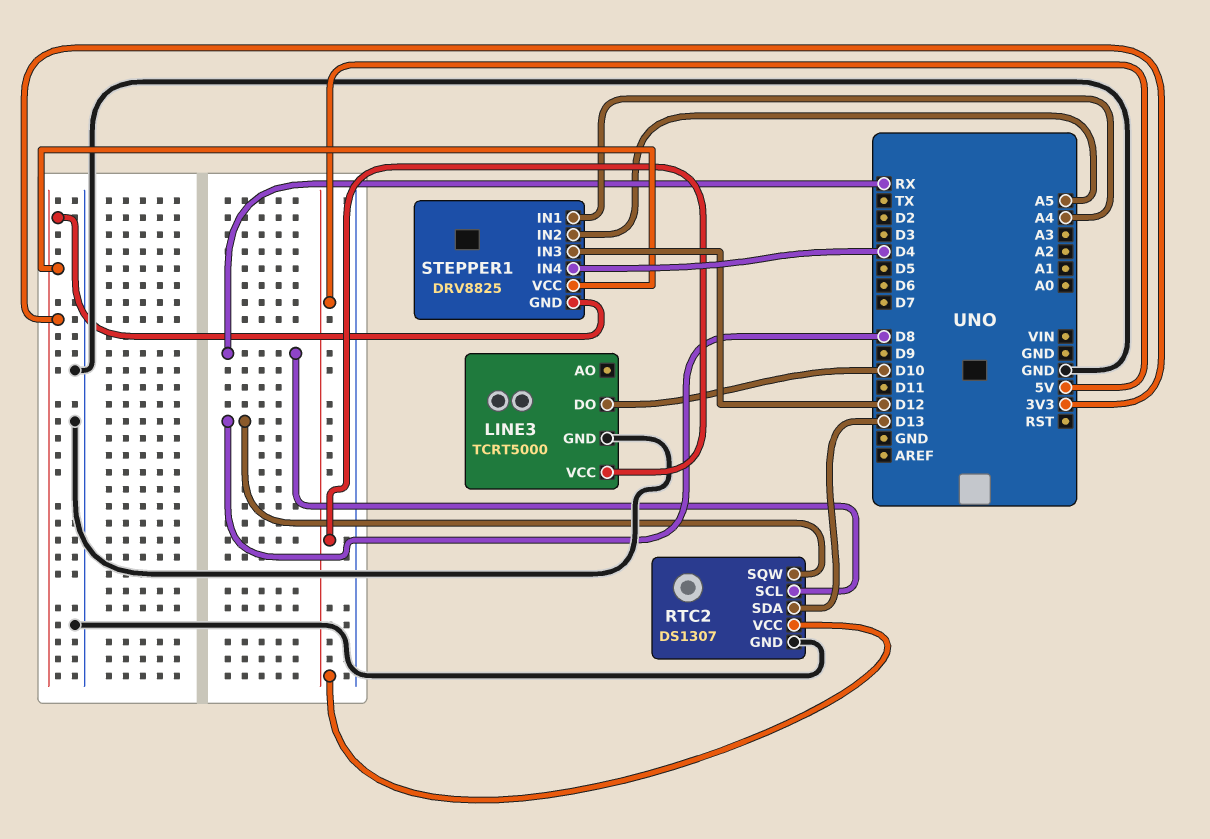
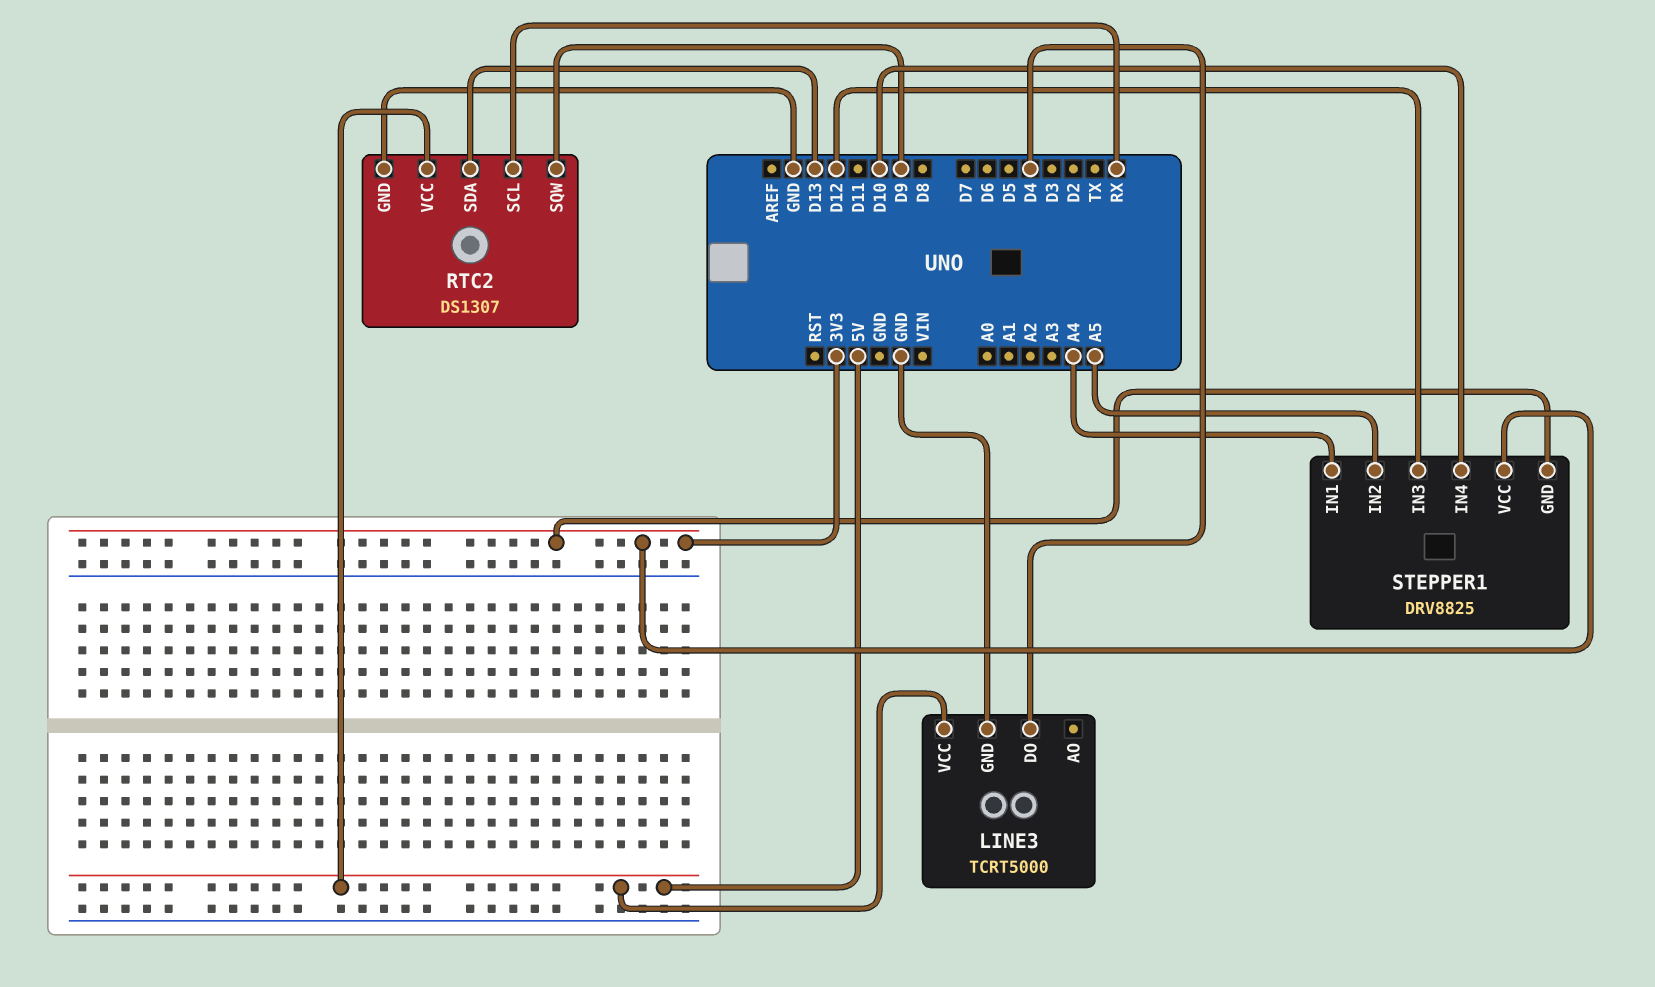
LINE3 pin DO: D10 -> D4
RTC2 pin SQW: D8 -> D9
STEPPER1 pin IN4: D4 -> D10

